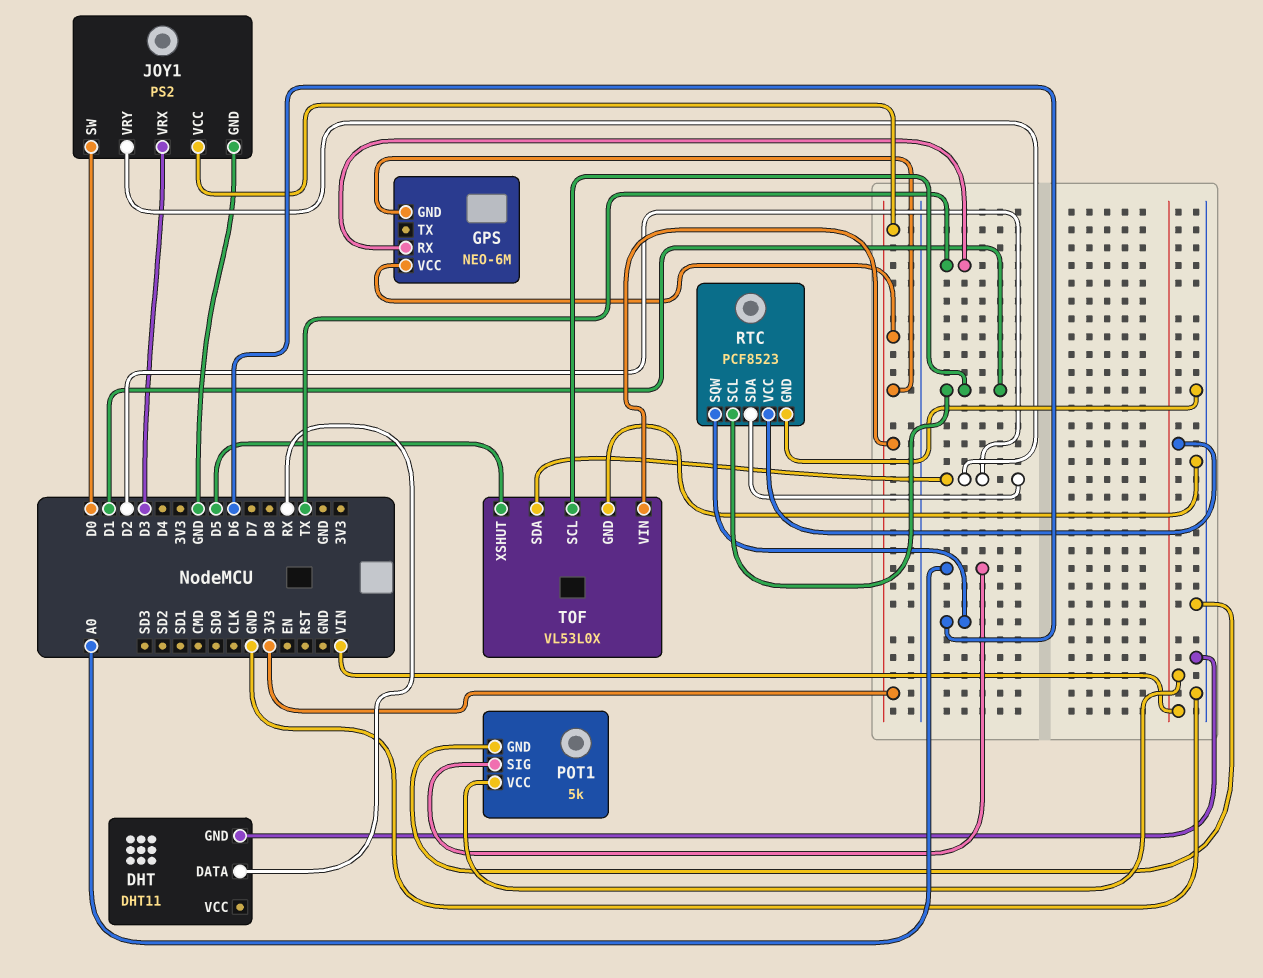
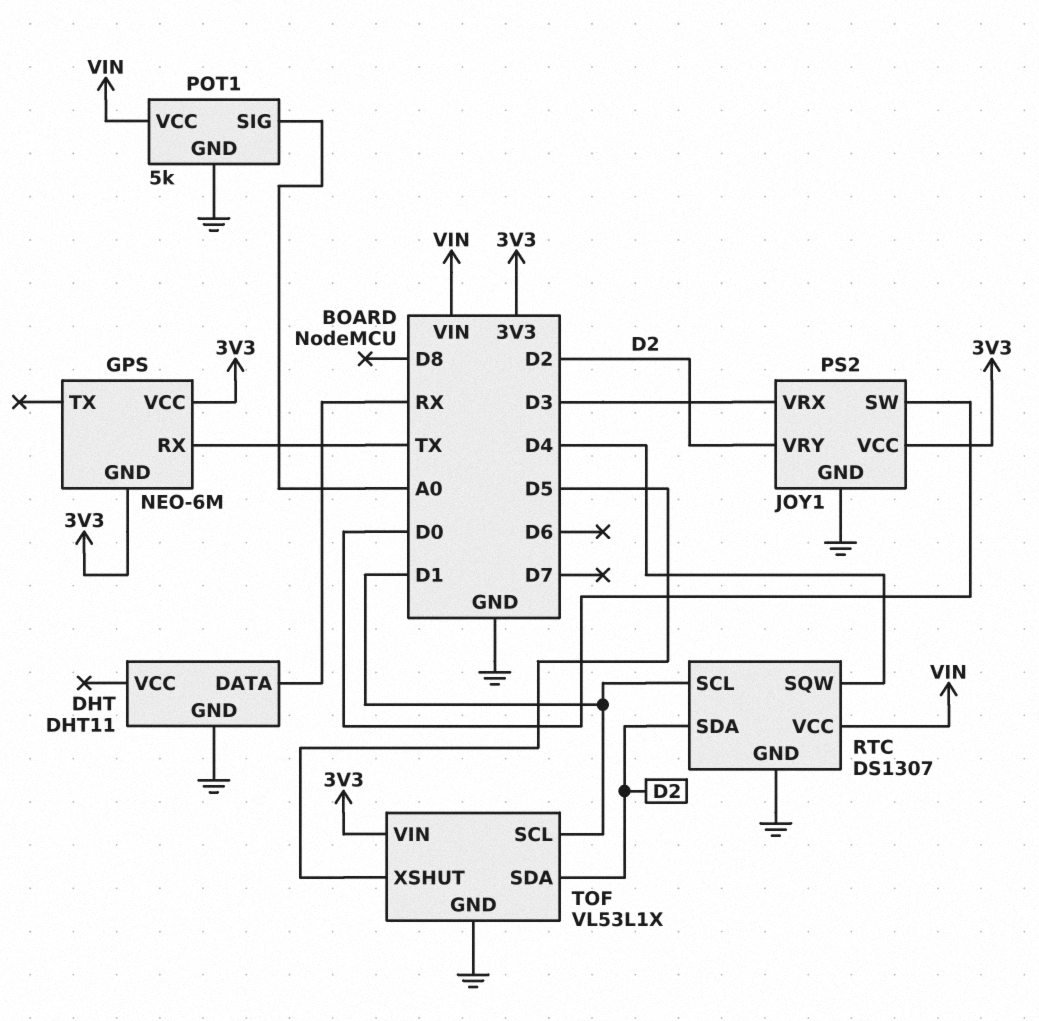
RTC: PCF8523 -> DS1307
RTC pin SQW: D6 -> D4
TOF: VL53L0X -> VL53L1X

